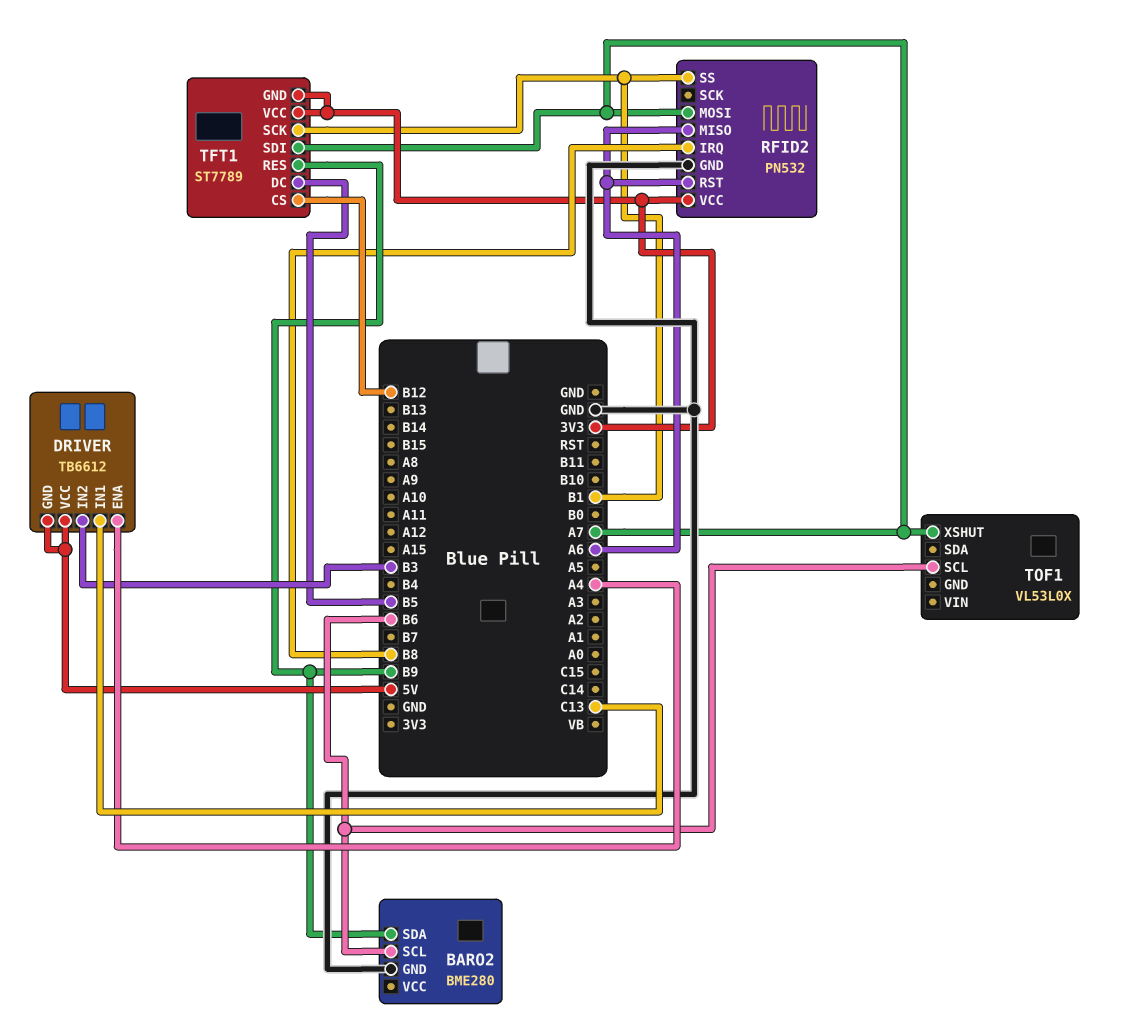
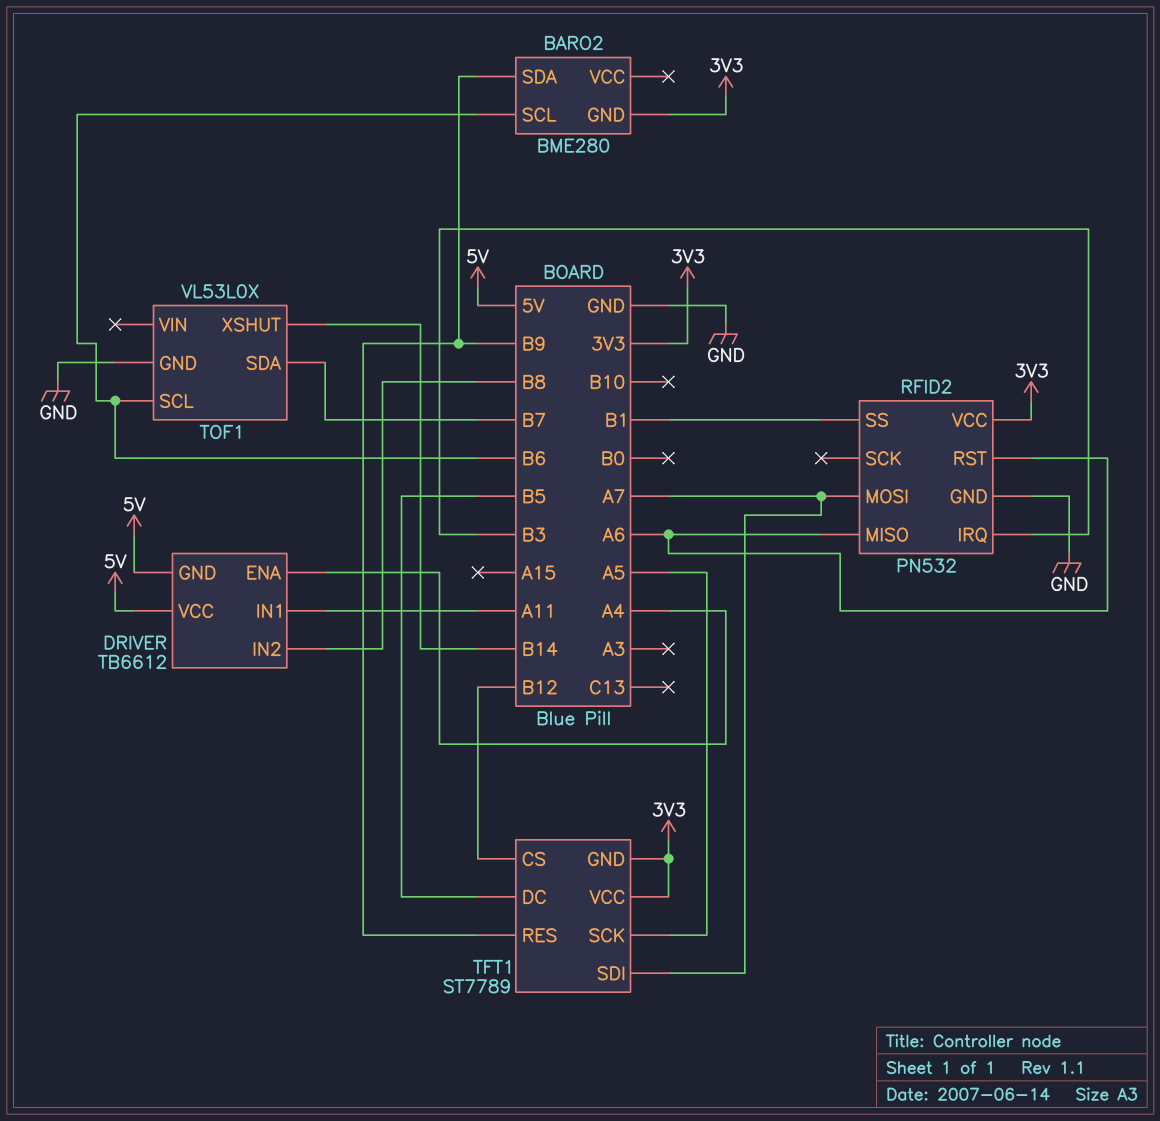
BARO2 pin GND: GND -> 3V3
DRIVER pin IN1: C13 -> A11
DRIVER pin IN2: B3 -> B8
RFID2 pin IRQ: B8 -> B3
TFT1 pin SCK: B1 -> A5
TOF1 pin GND: none -> GND
TOF1 pin SDA: none -> B7
TOF1 pin XSHUT: A7 -> B14

